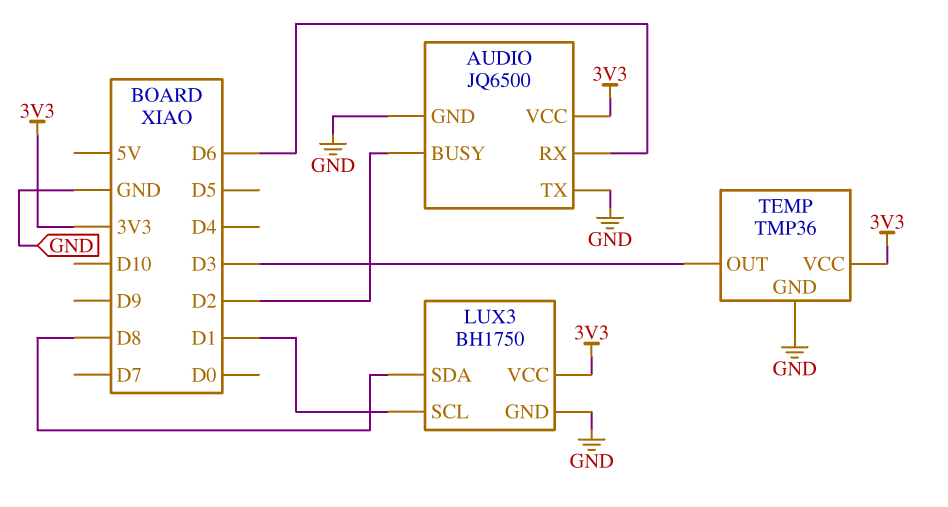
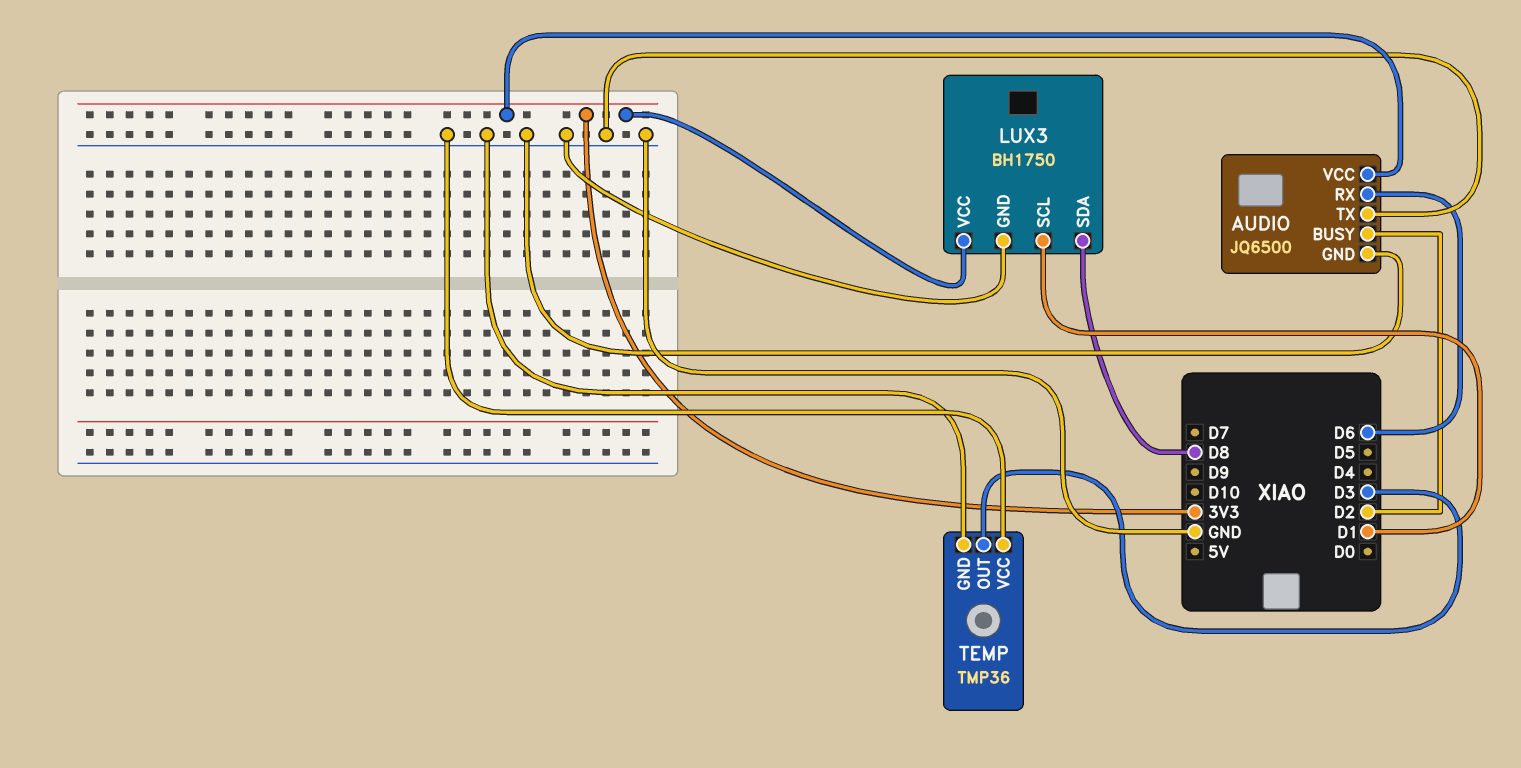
TEMP pin VCC: 3V3 -> GND

